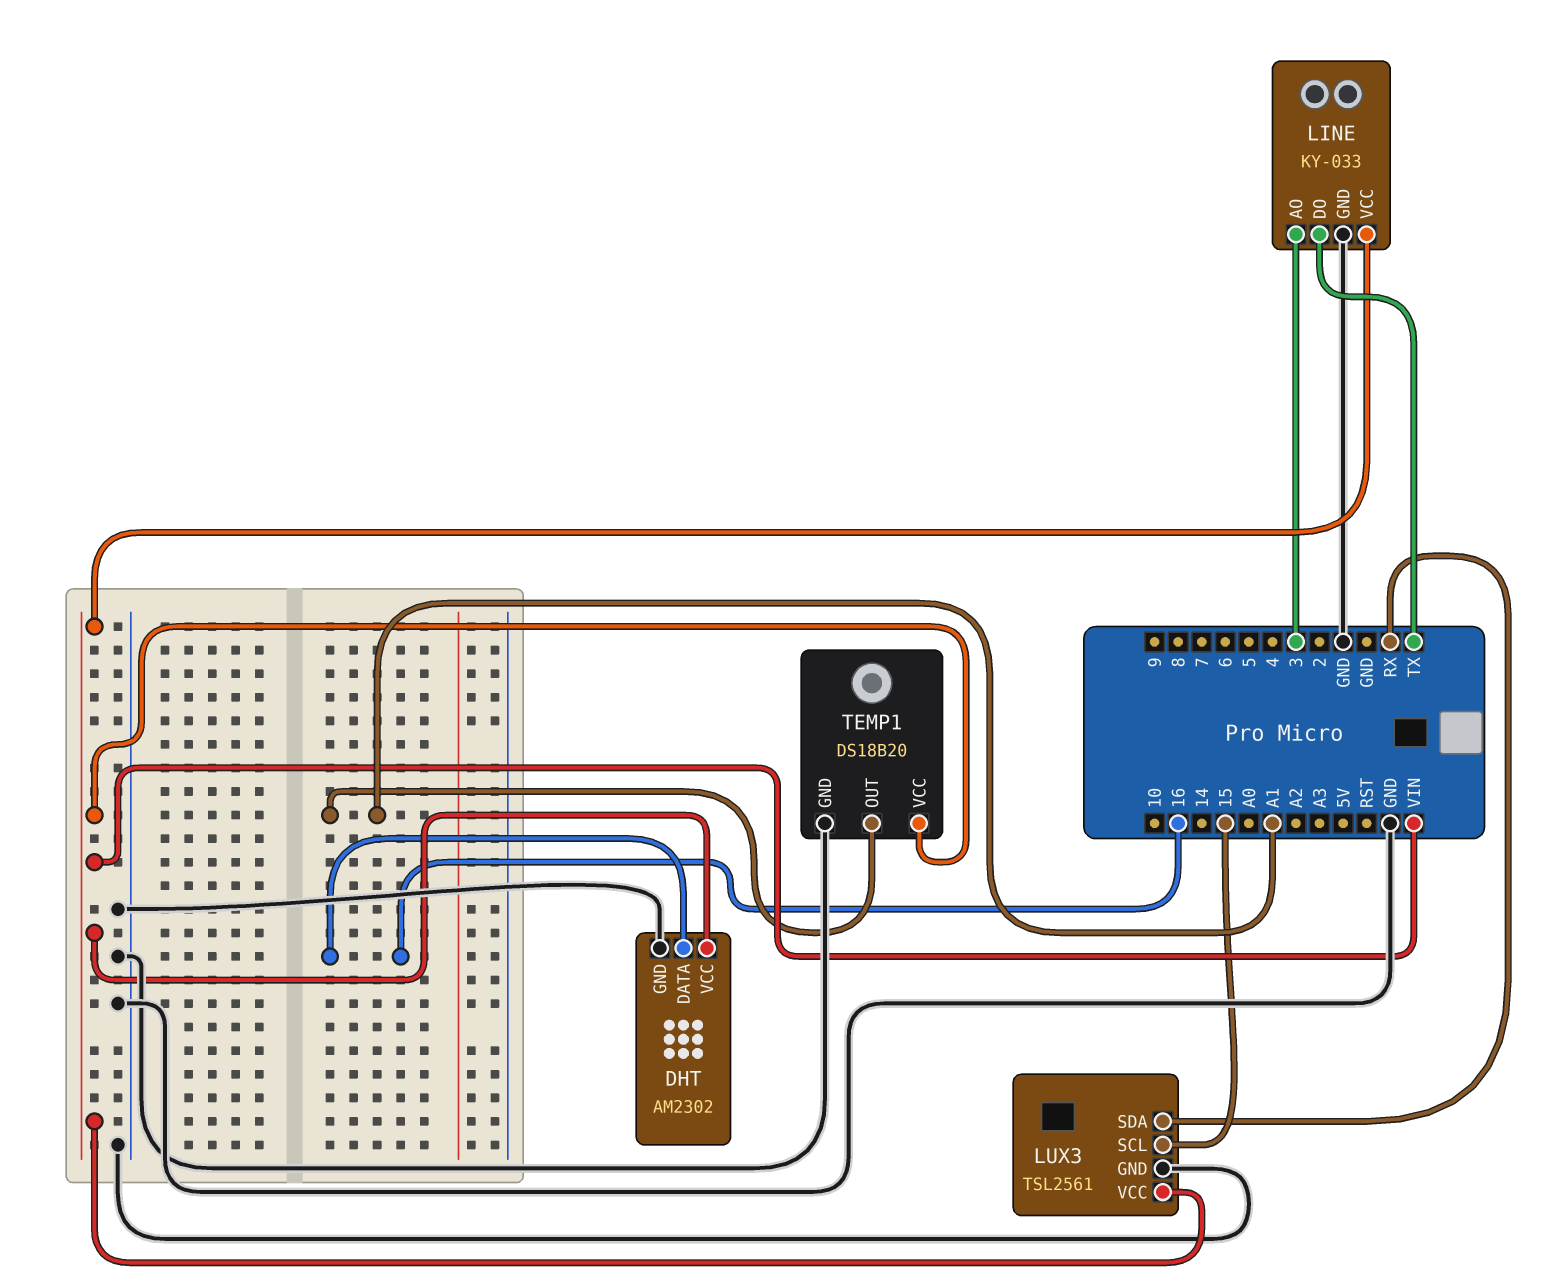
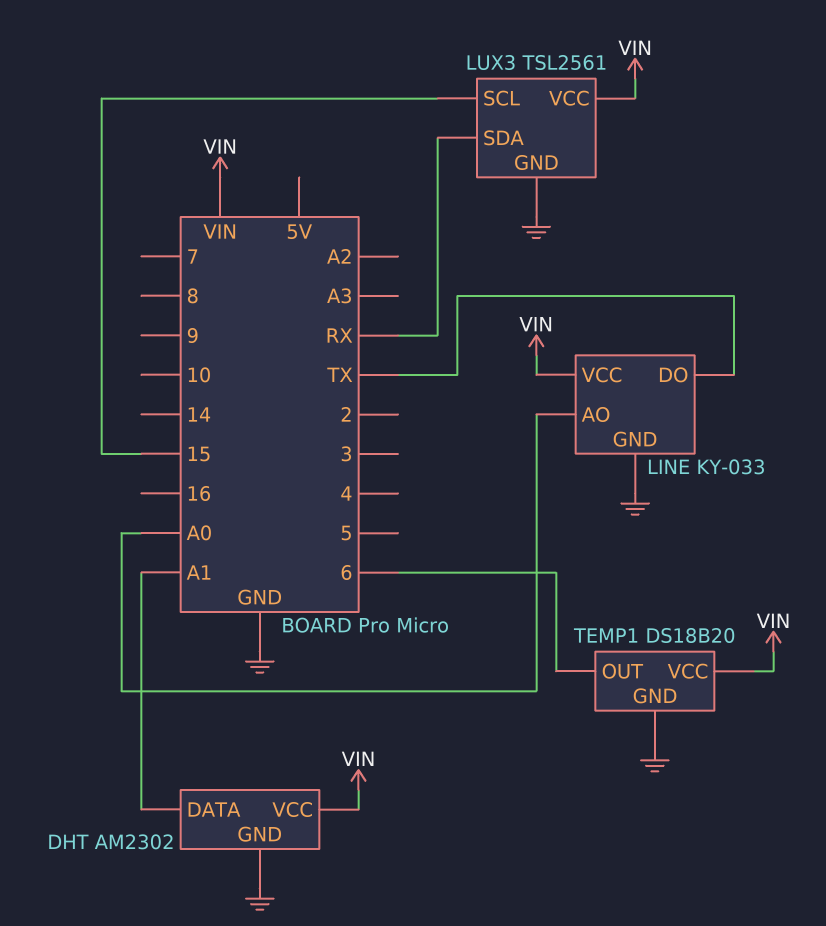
DHT pin DATA: 16 -> A1
LINE pin AO: 3 -> A0
TEMP1 pin OUT: A1 -> 6

